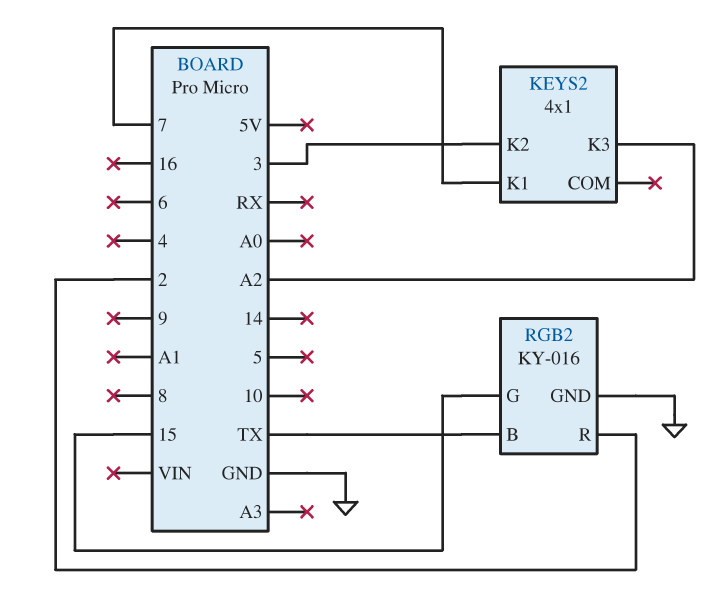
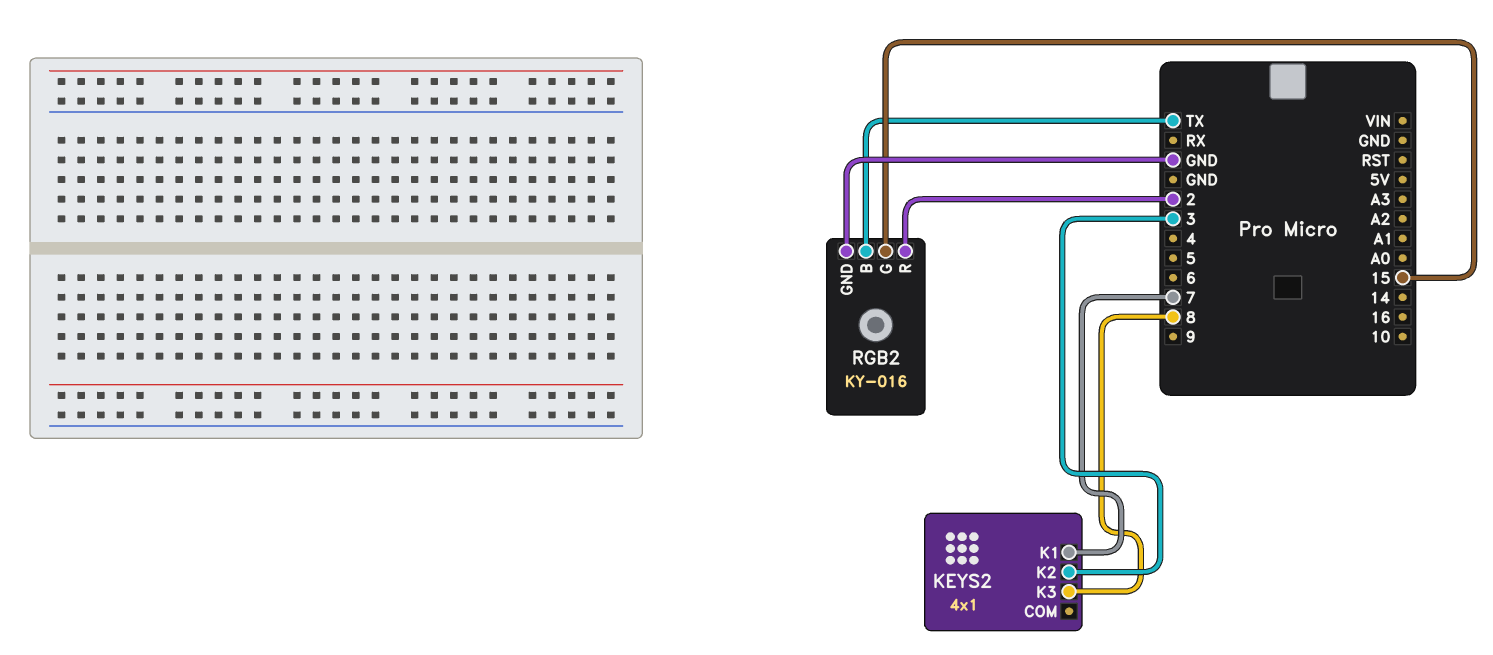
KEYS2 pin K3: A2 -> 8

